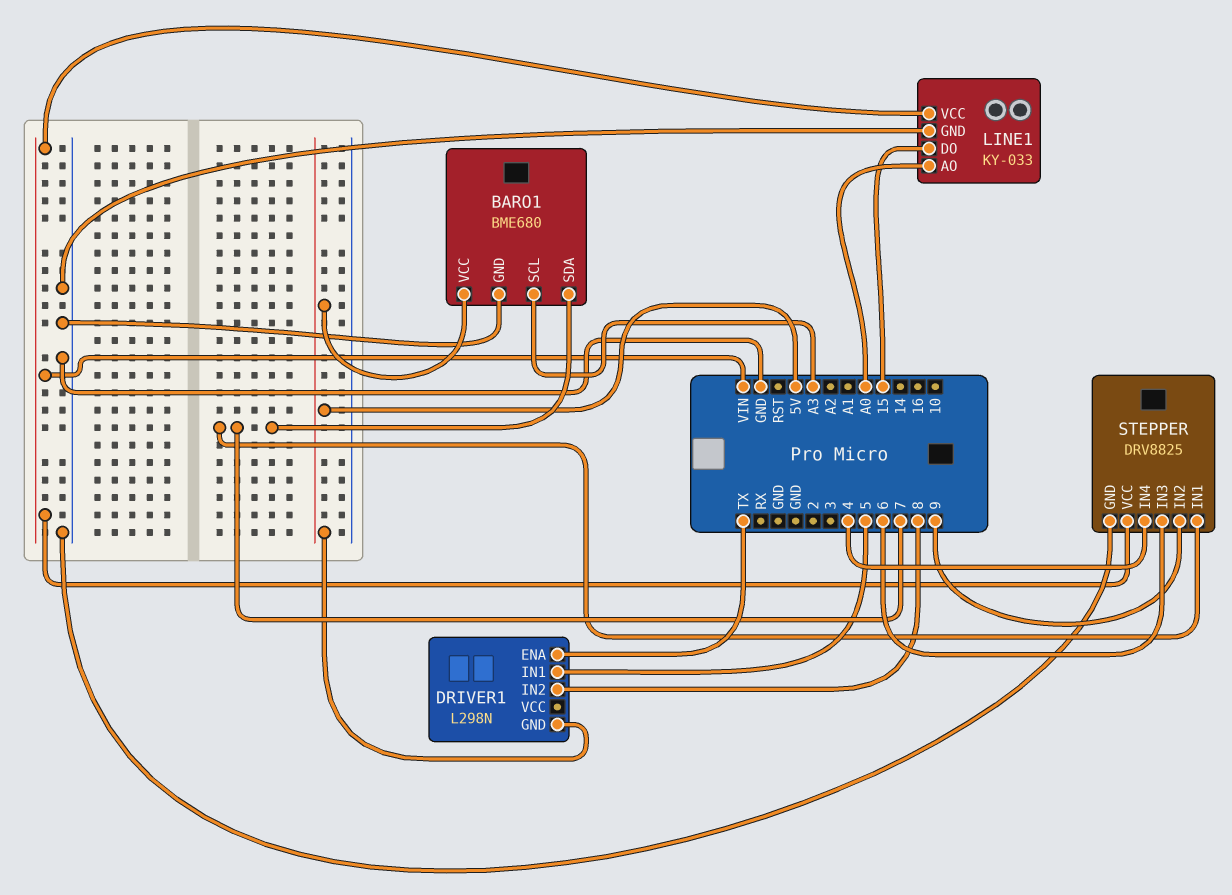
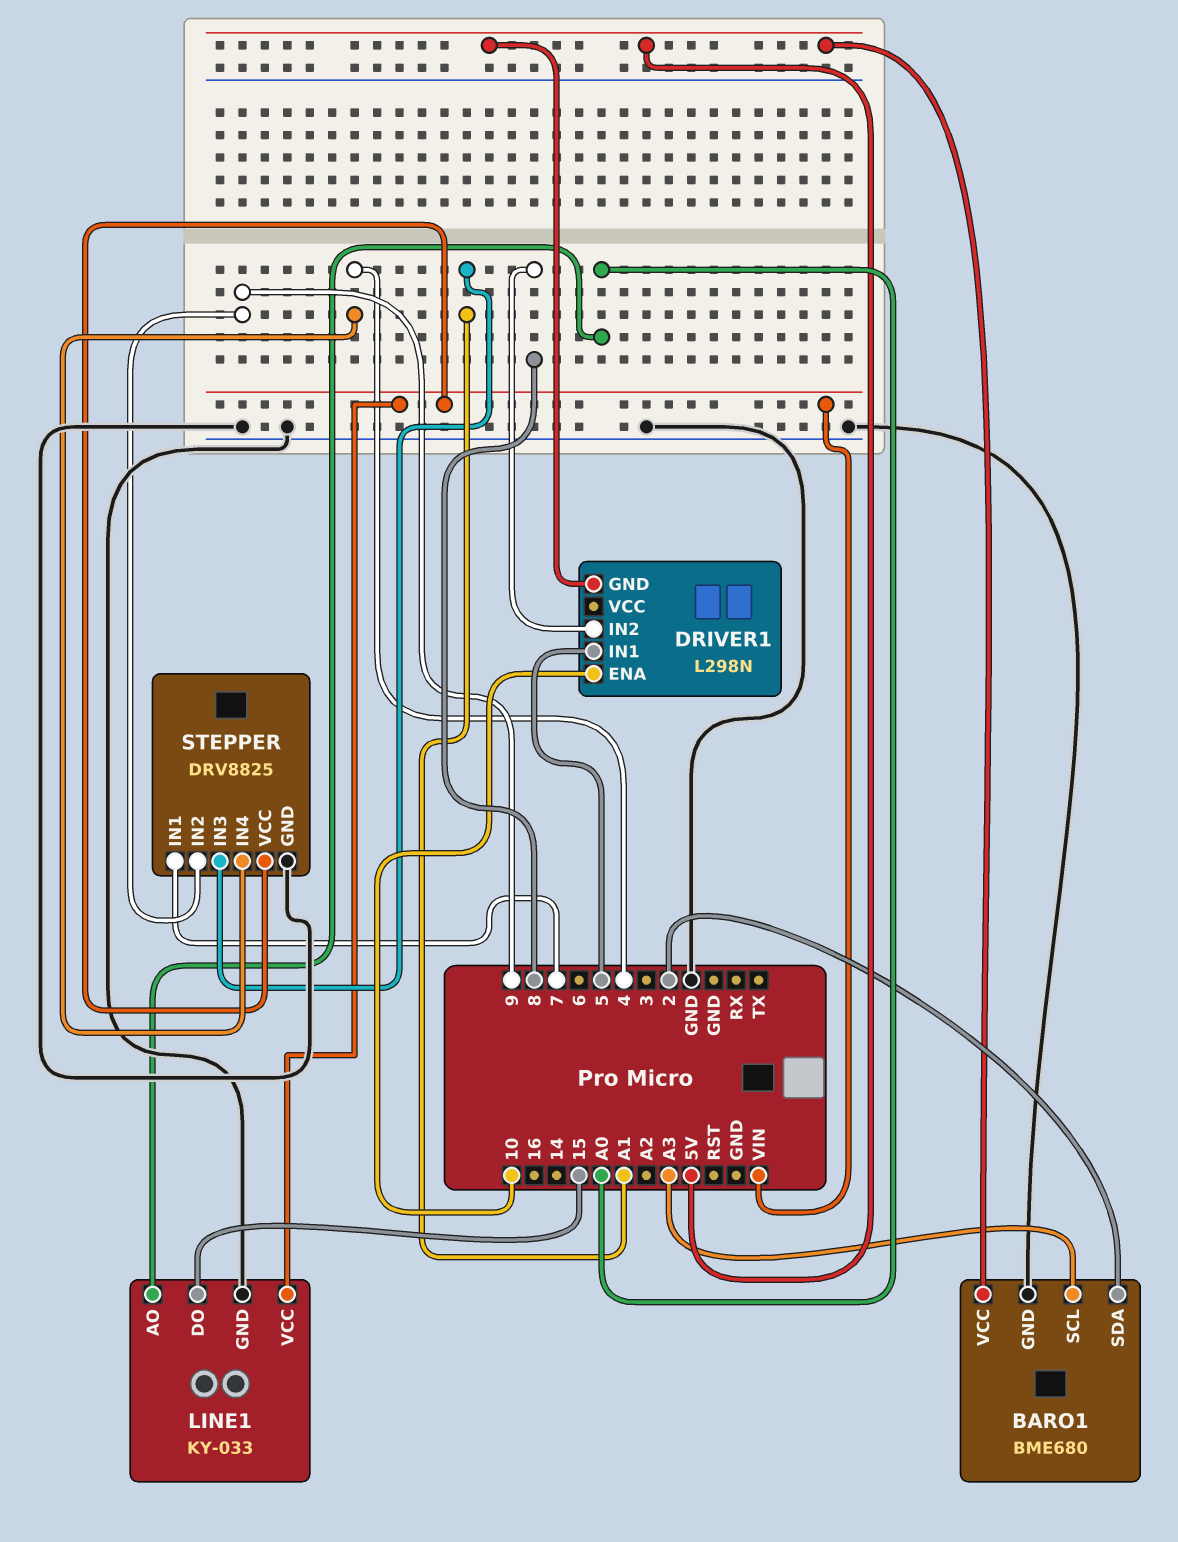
BARO1 pin SDA: 7 -> 2
DRIVER1 pin ENA: TX -> 10
STEPPER pin IN3: 6 -> A1

